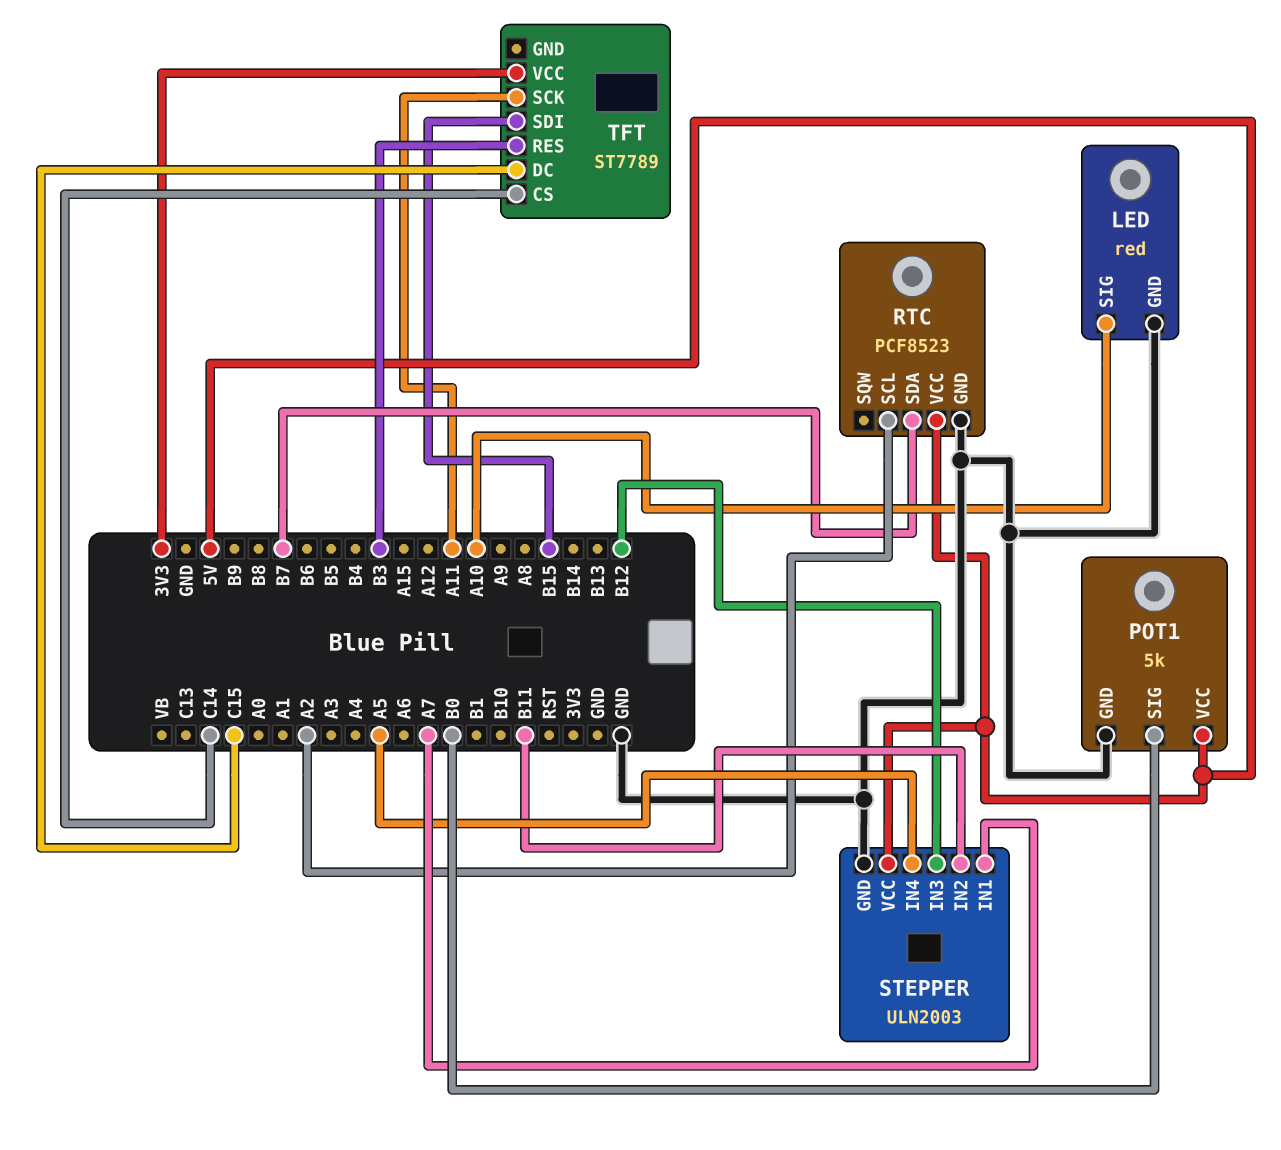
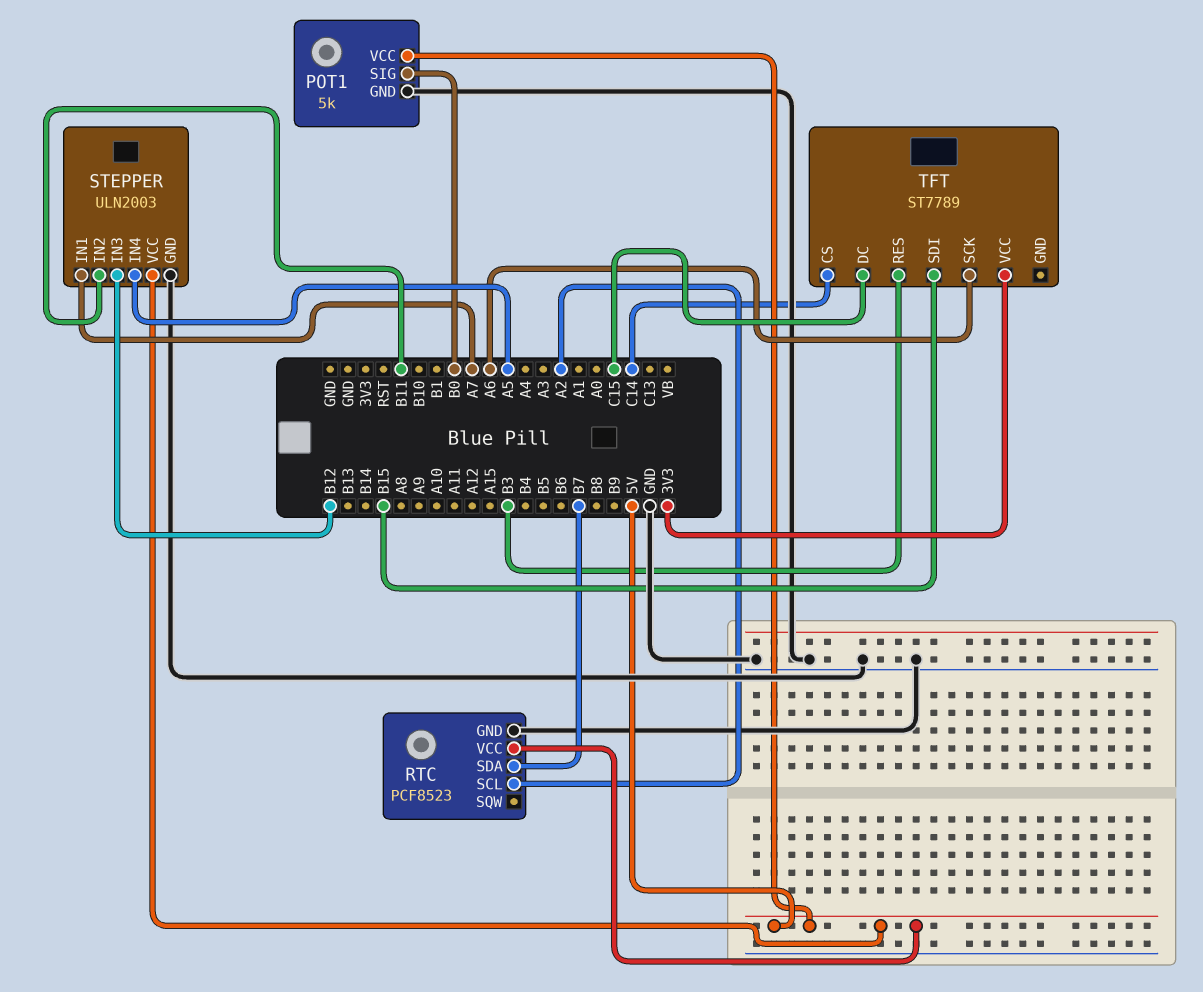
LED: red -> none
LED pin GND: GND -> none
LED pin SIG: A10 -> none
TFT pin SCK: A11 -> A6

